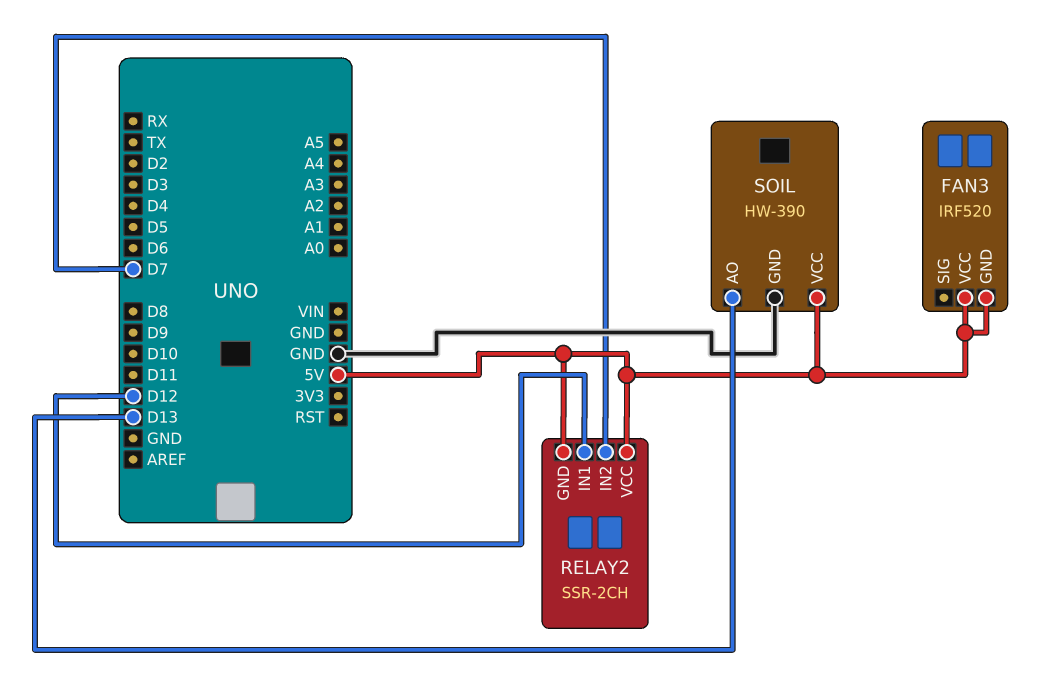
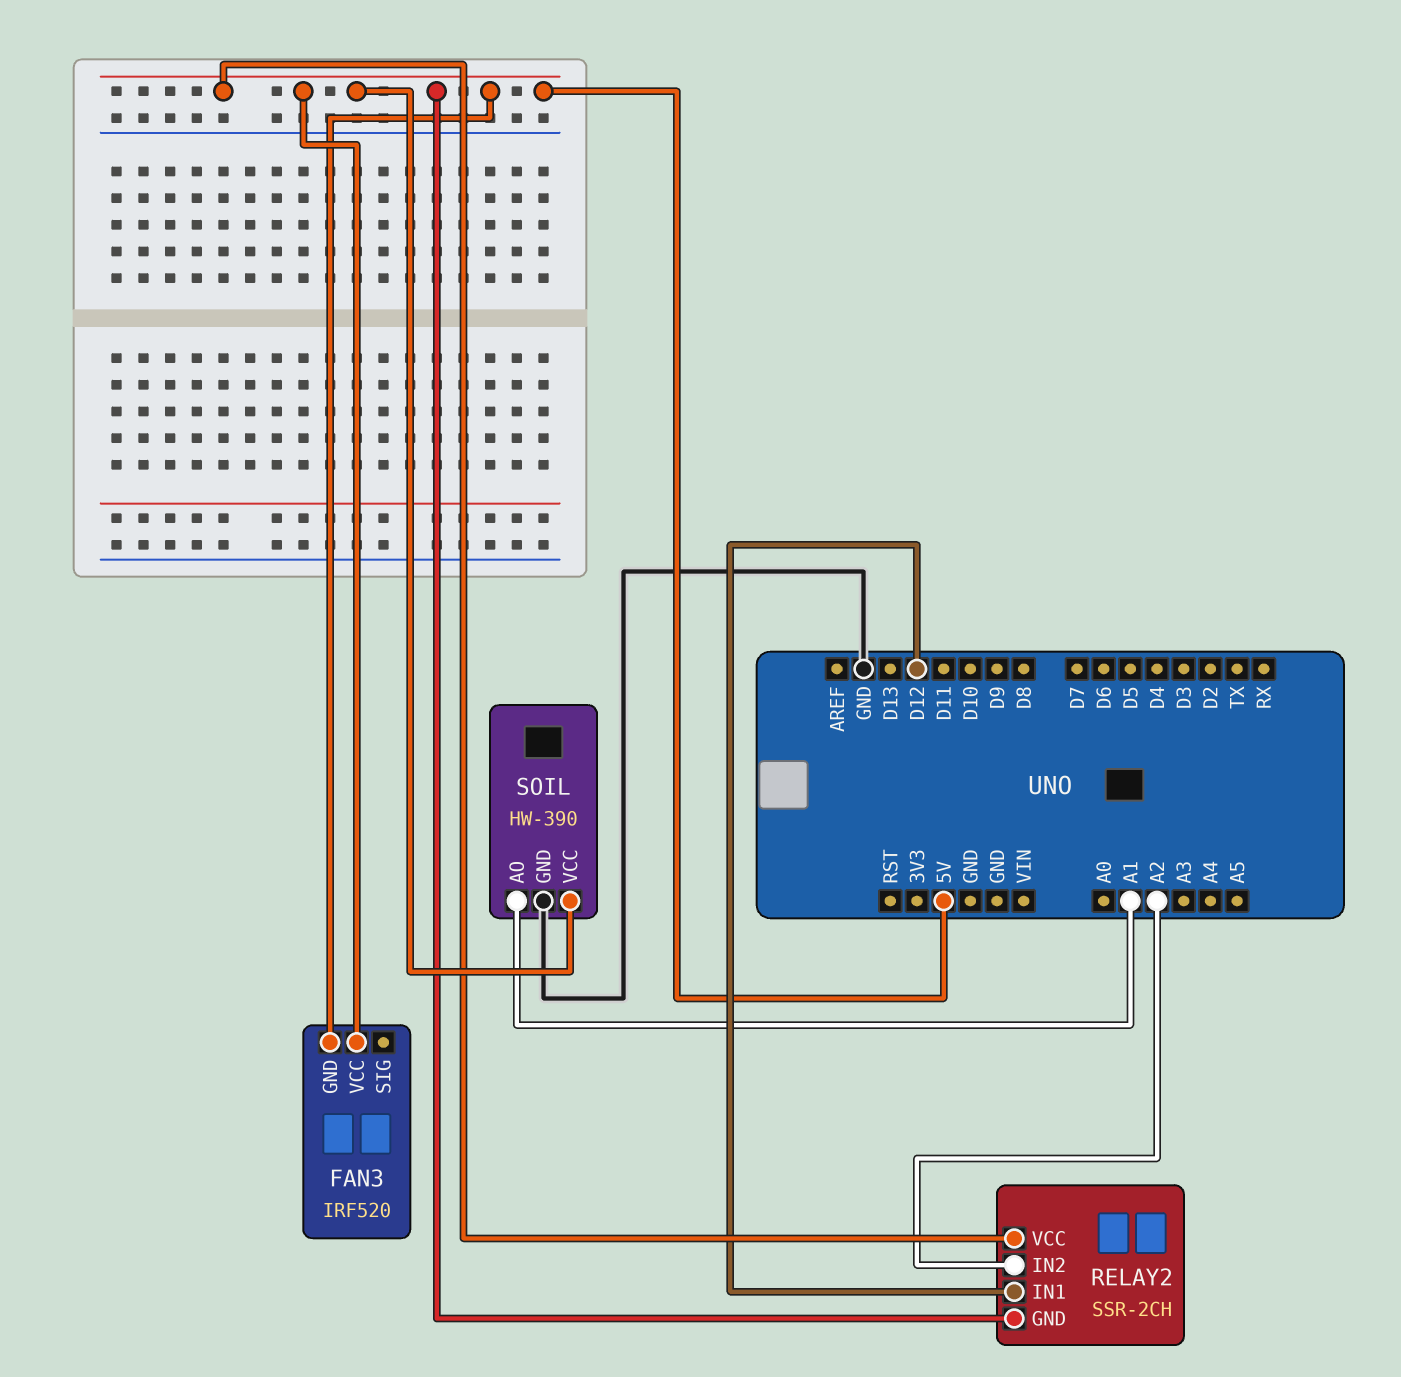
RELAY2 pin IN2: D7 -> A2
SOIL pin AO: D13 -> A1

